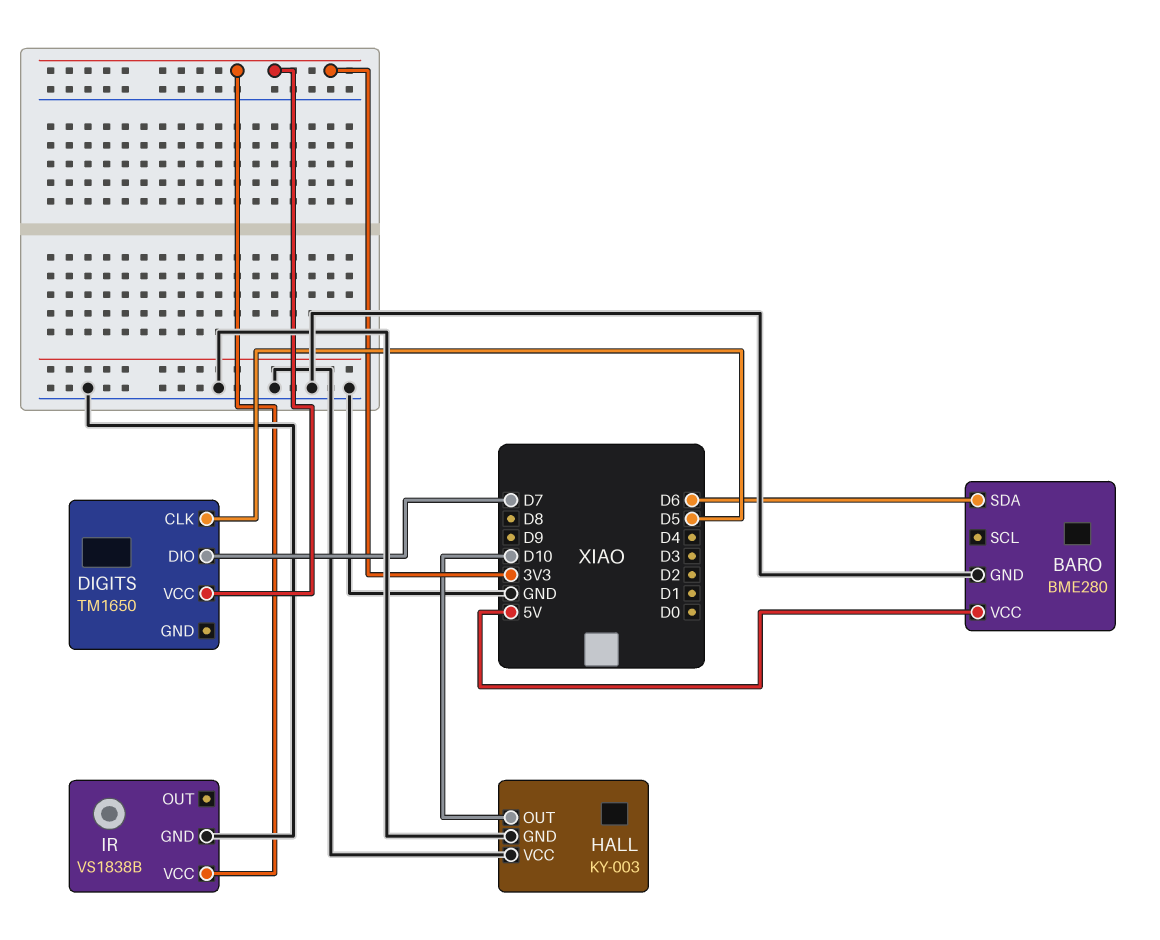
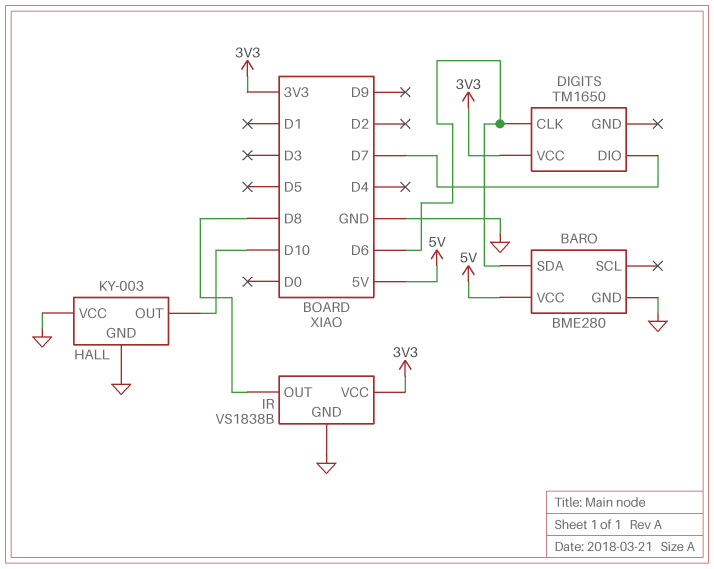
DIGITS pin CLK: D5 -> D6
IR pin OUT: none -> D8

